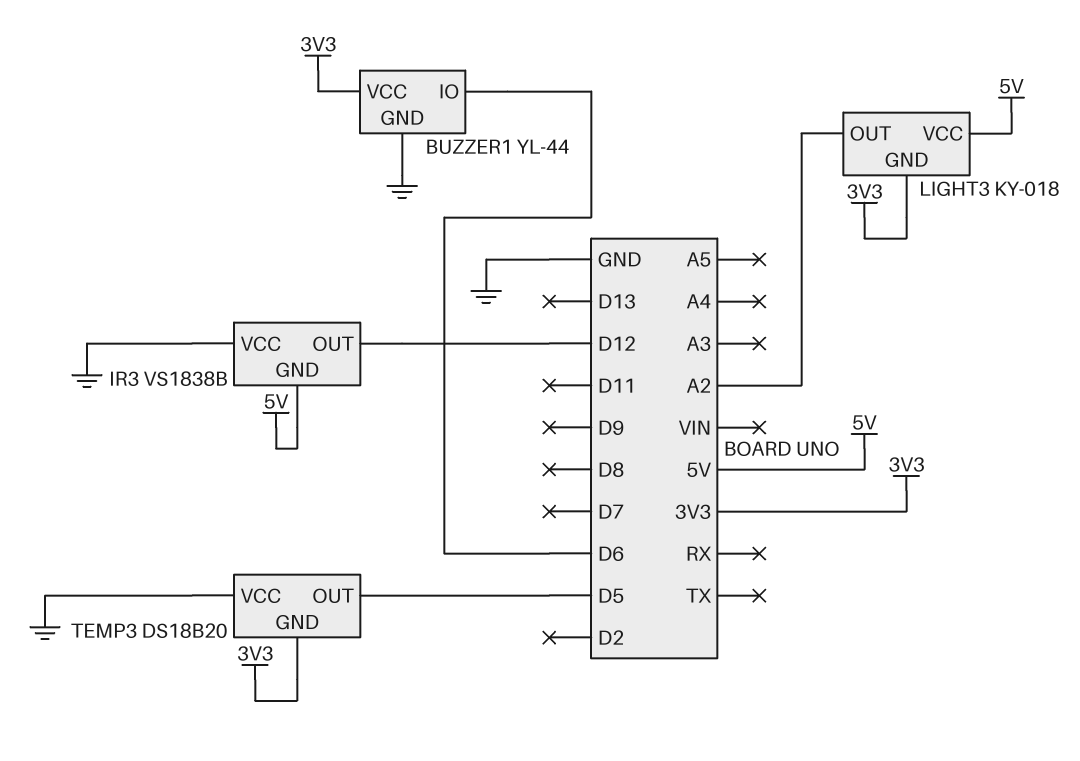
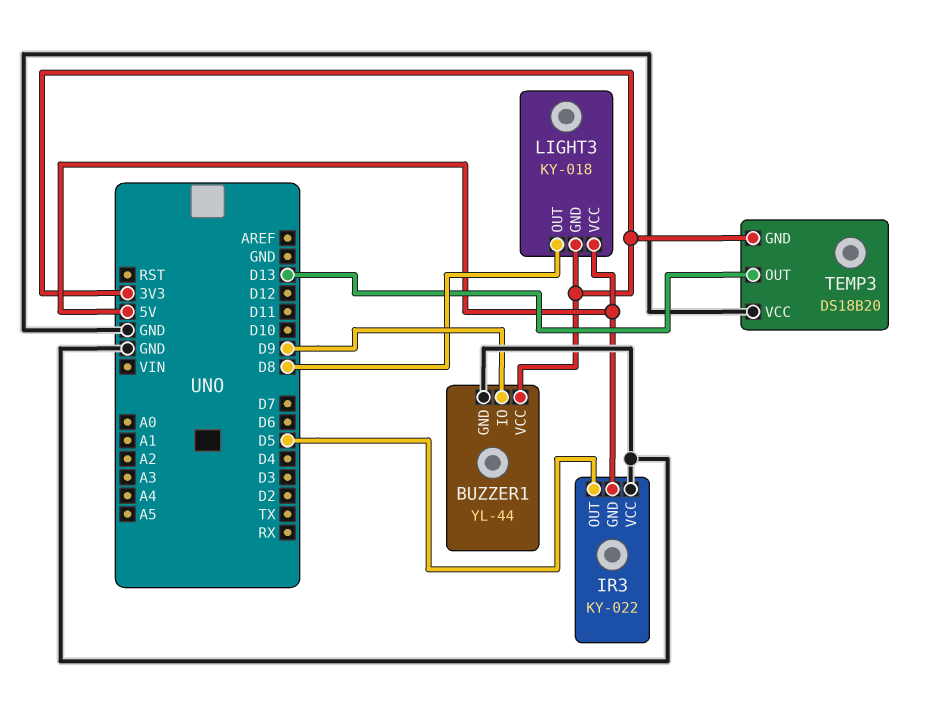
BUZZER1 pin IO: D6 -> D9
IR3: VS1838B -> KY-022
IR3 pin OUT: D12 -> D5
LIGHT3 pin OUT: A2 -> D8
TEMP3 pin OUT: D5 -> D13

